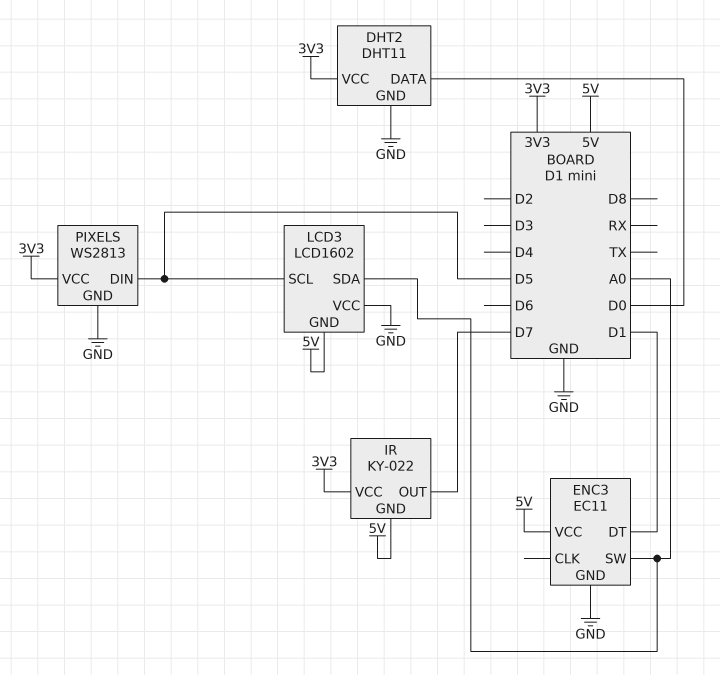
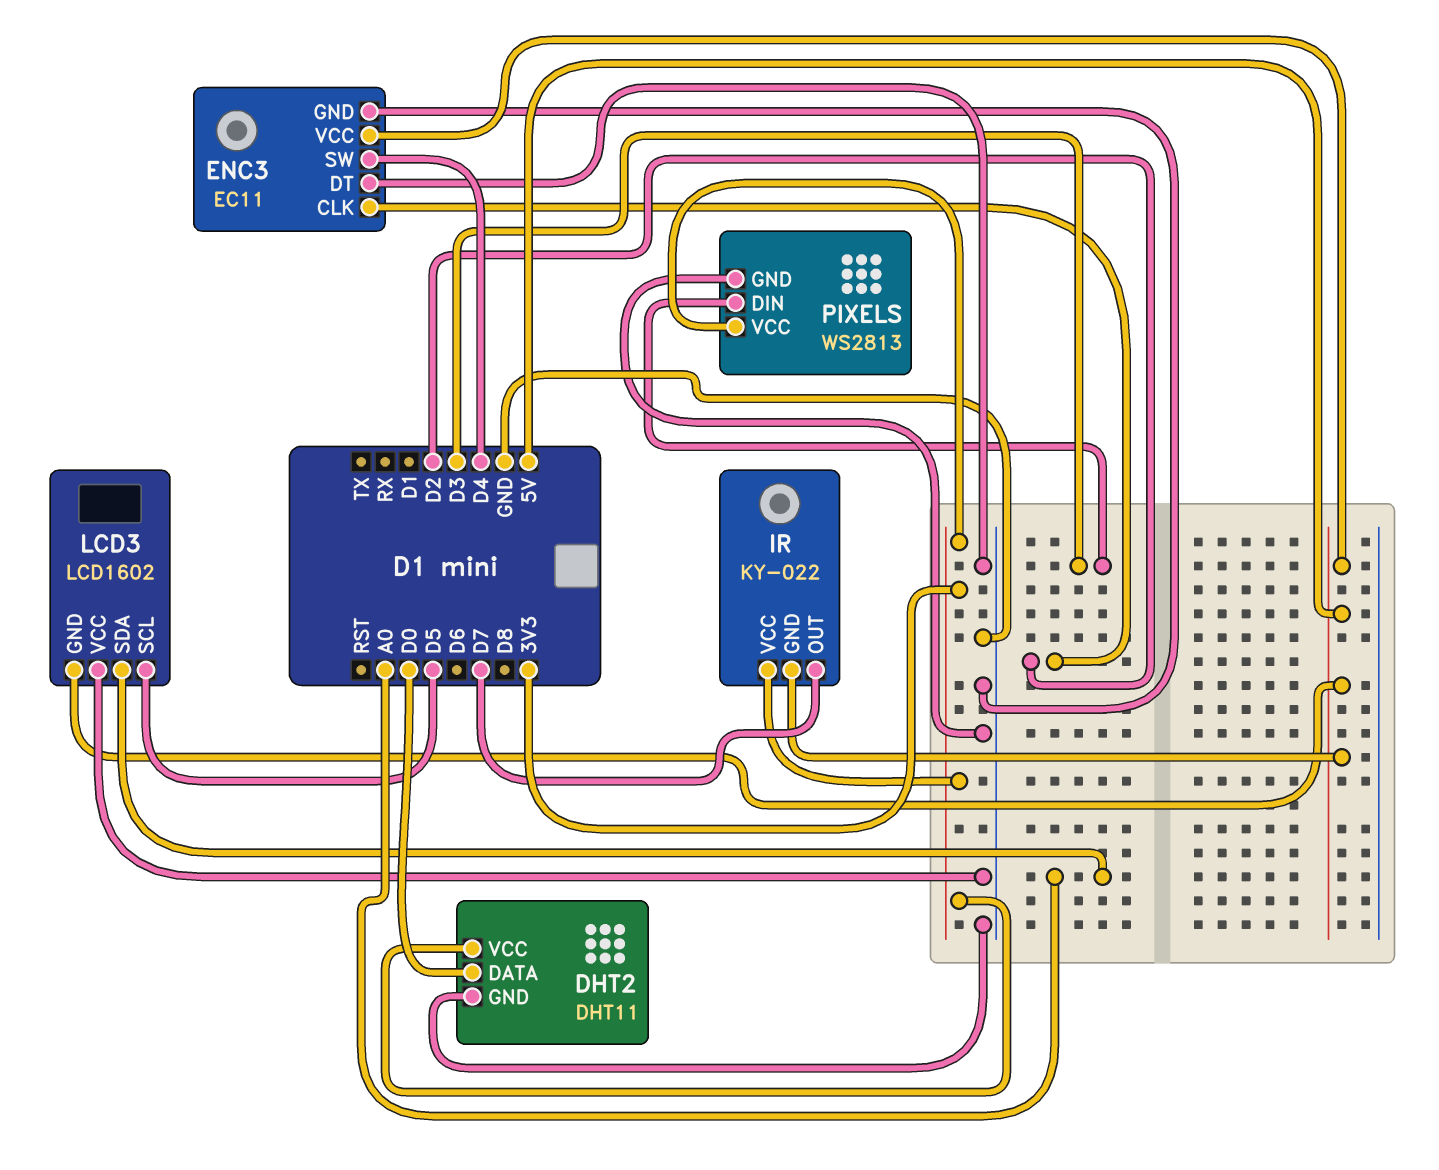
ENC3 pin CLK: none -> D2
ENC3 pin DT: D1 -> GND
ENC3 pin SW: A0 -> D4
PIXELS pin DIN: D5 -> D3

